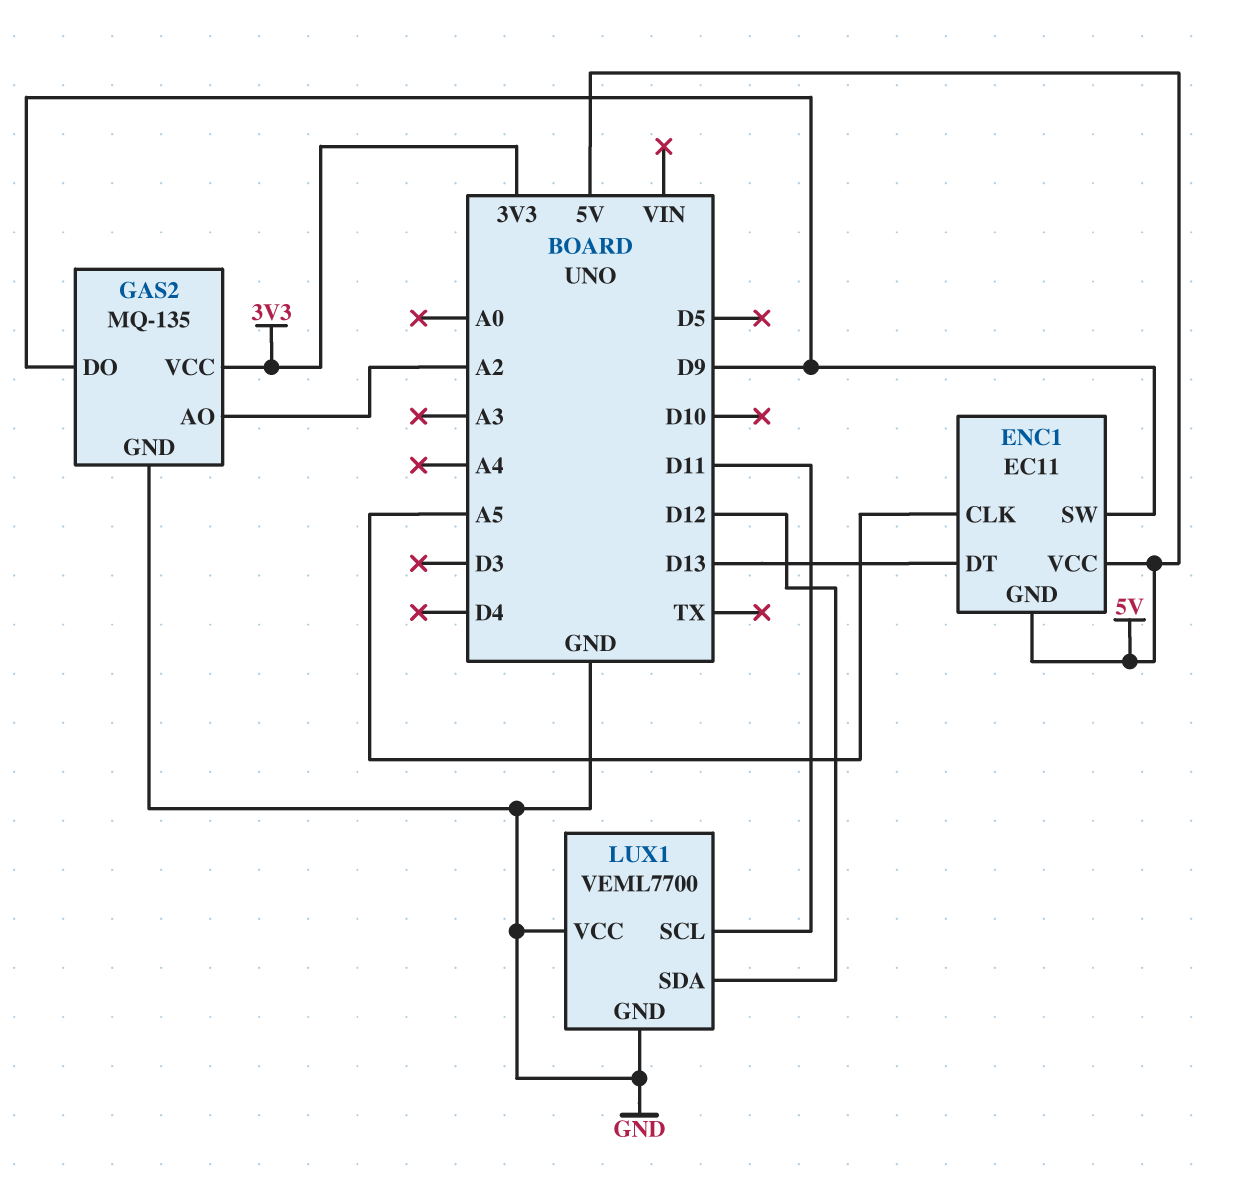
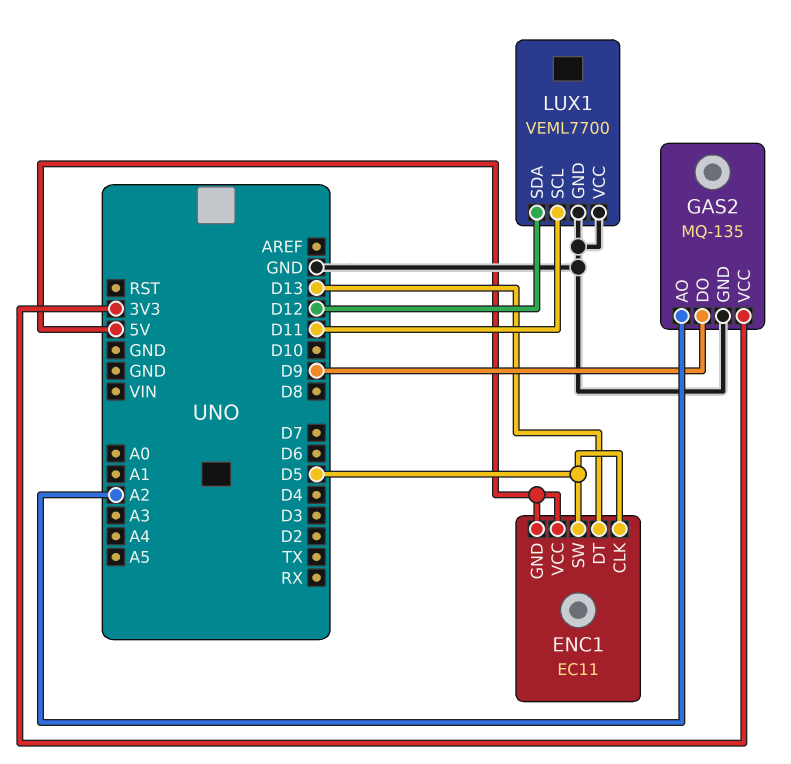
ENC1 pin CLK: A5 -> D5
ENC1 pin SW: D9 -> D5

